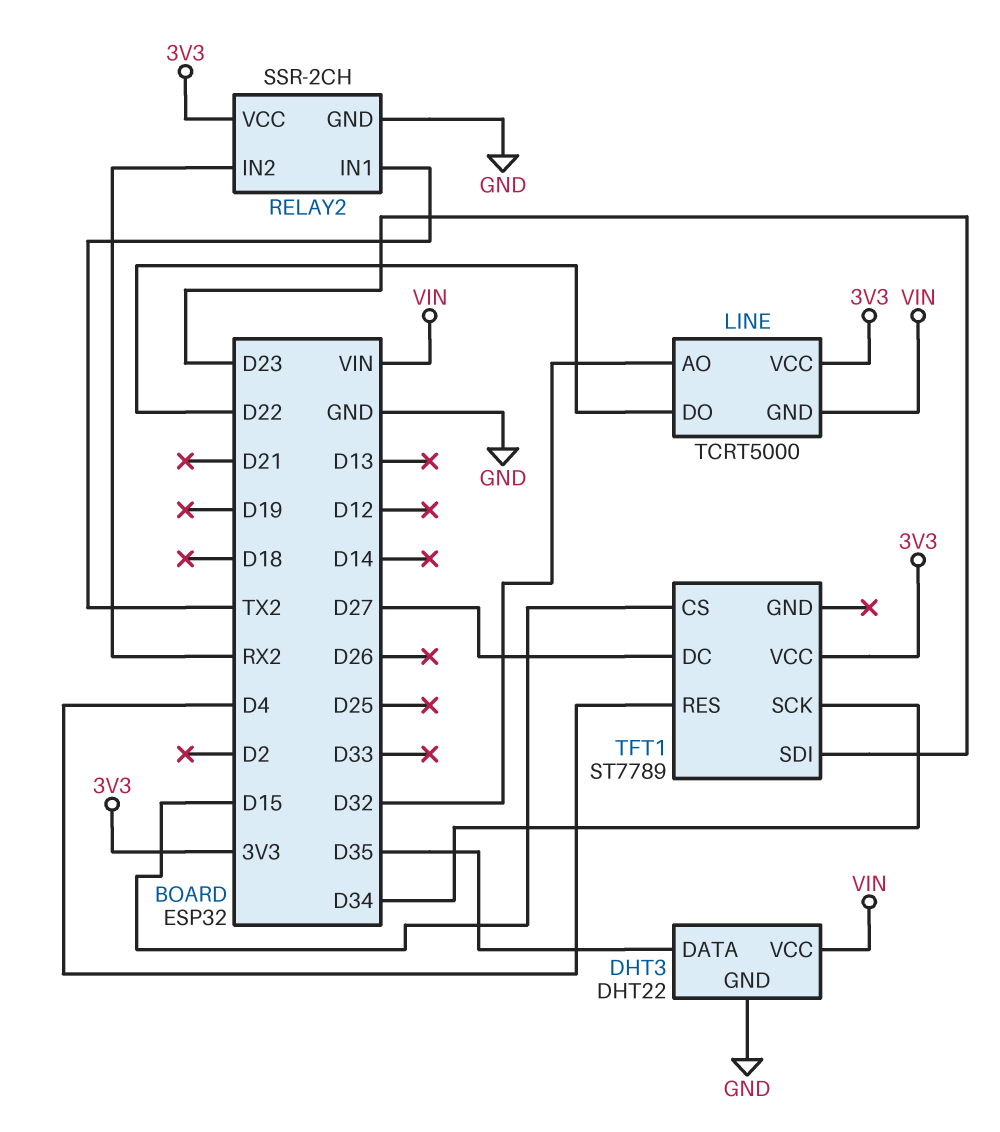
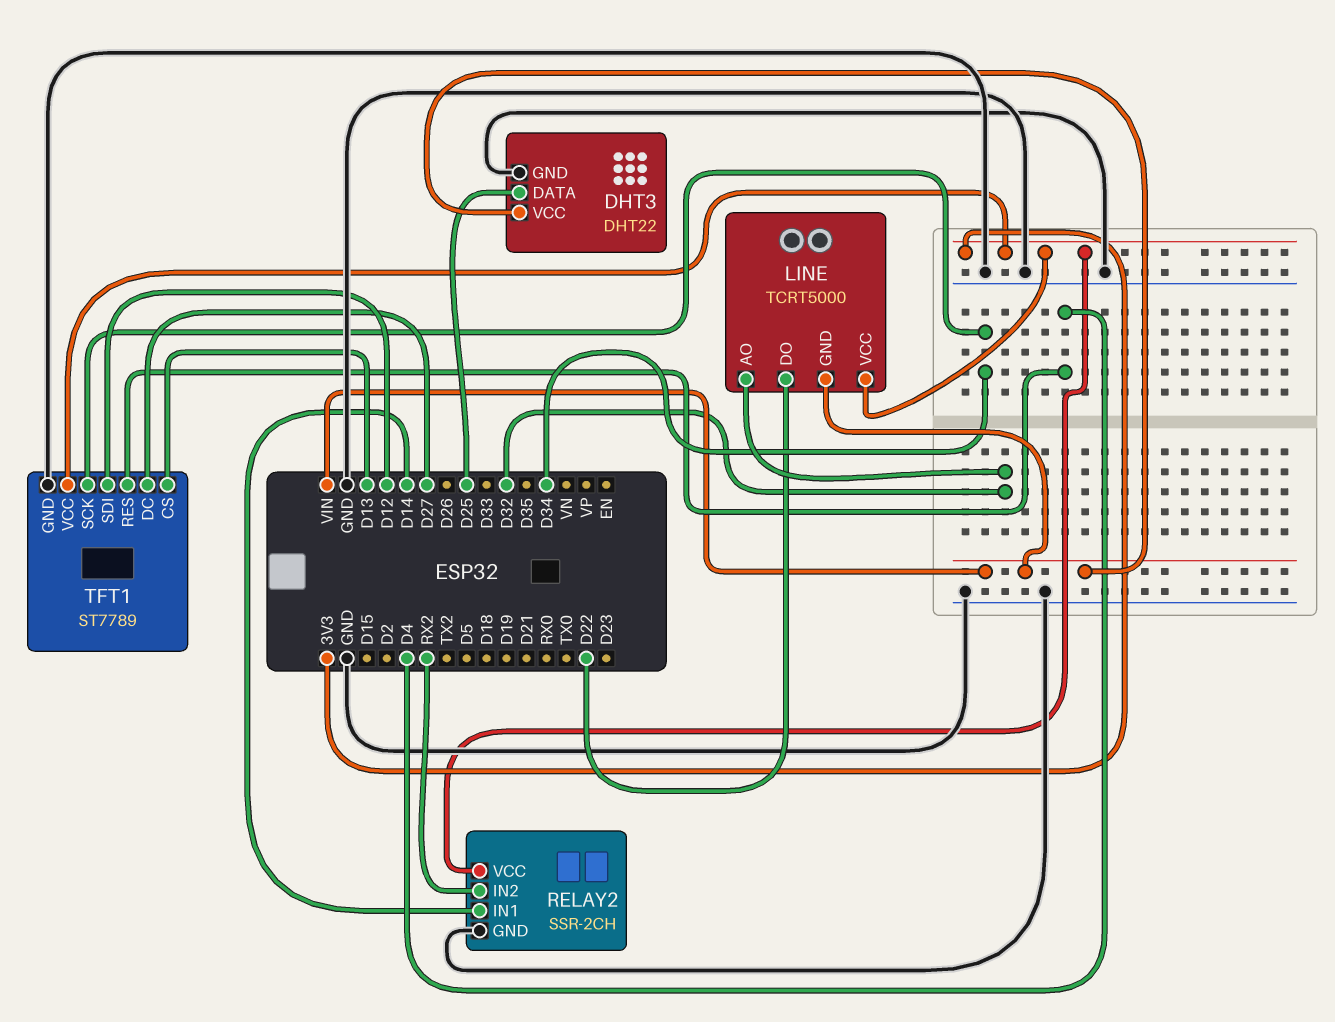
DHT3 pin DATA: D35 -> D25
RELAY2 pin IN1: TX2 -> D14
TFT1 pin CS: D15 -> D13
TFT1 pin GND: none -> GND
TFT1 pin SDI: D23 -> D12

